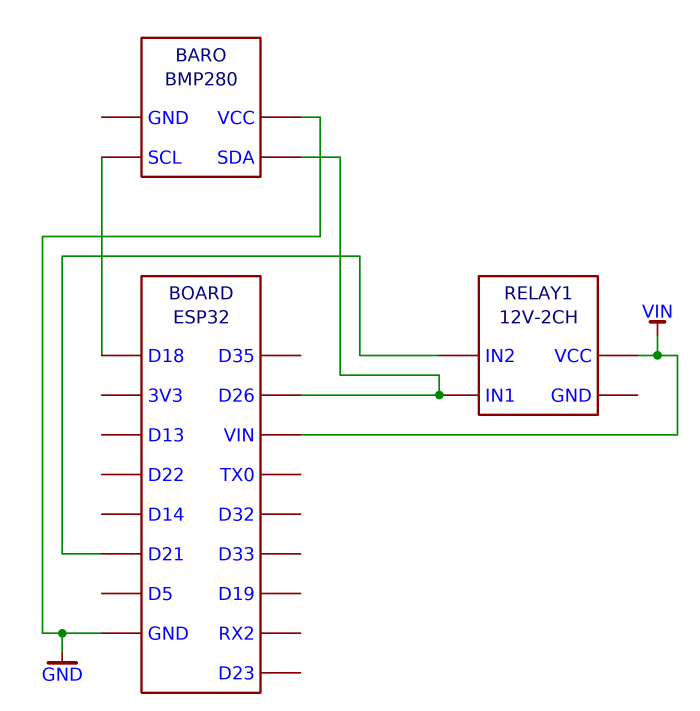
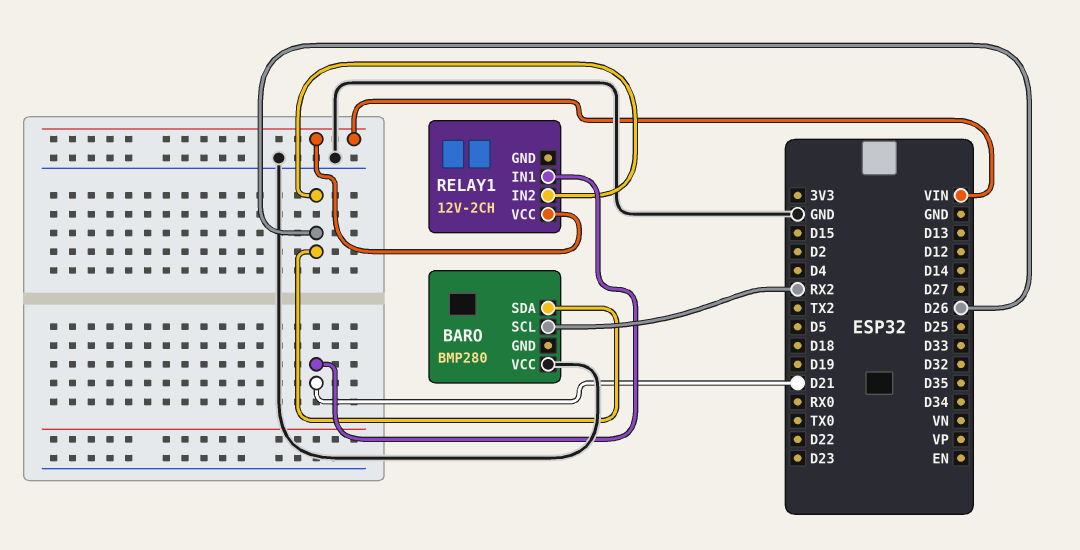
BARO pin SCL: D18 -> RX2
RELAY1 pin IN1: D26 -> D21
RELAY1 pin IN2: D21 -> D26

